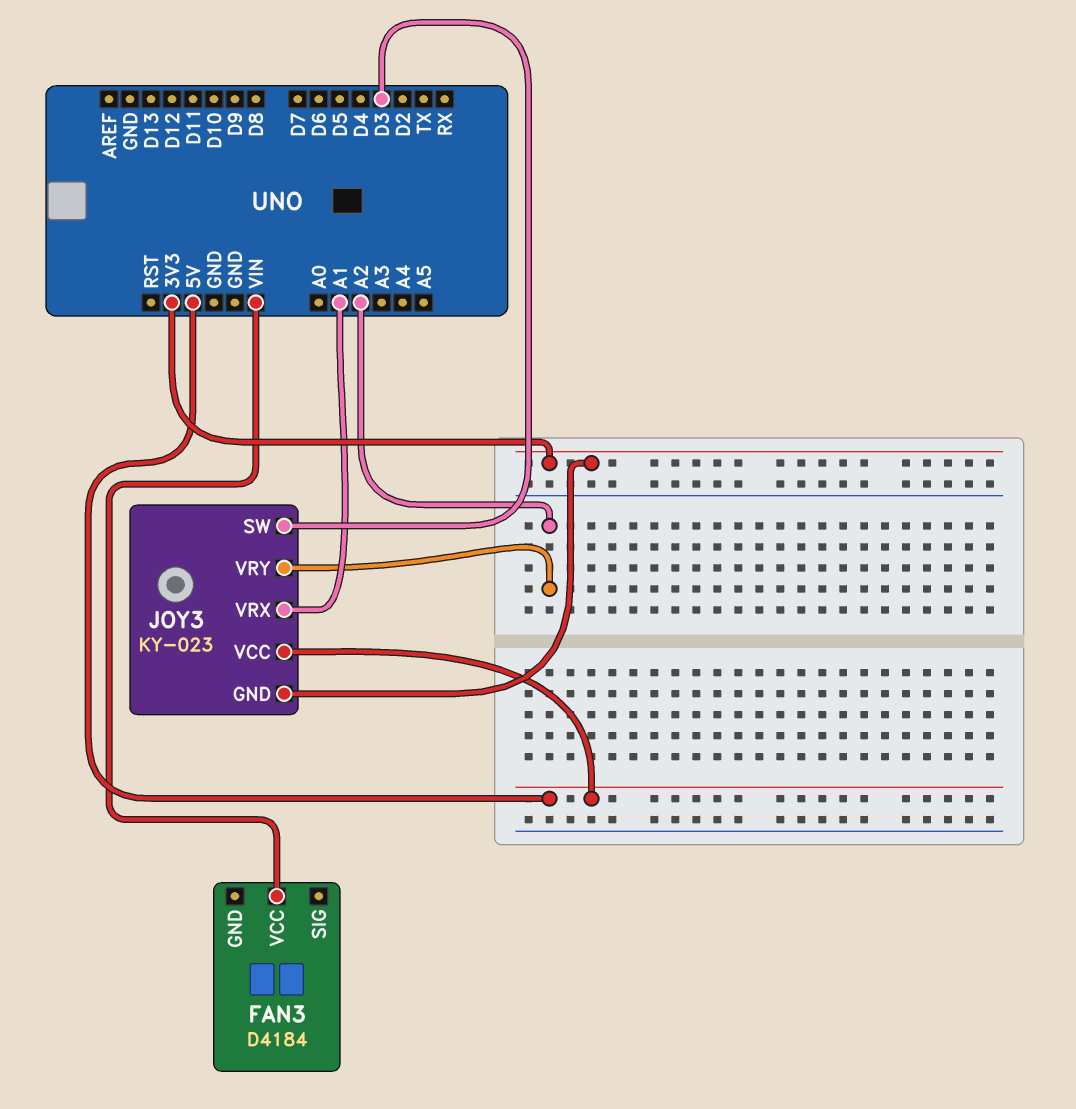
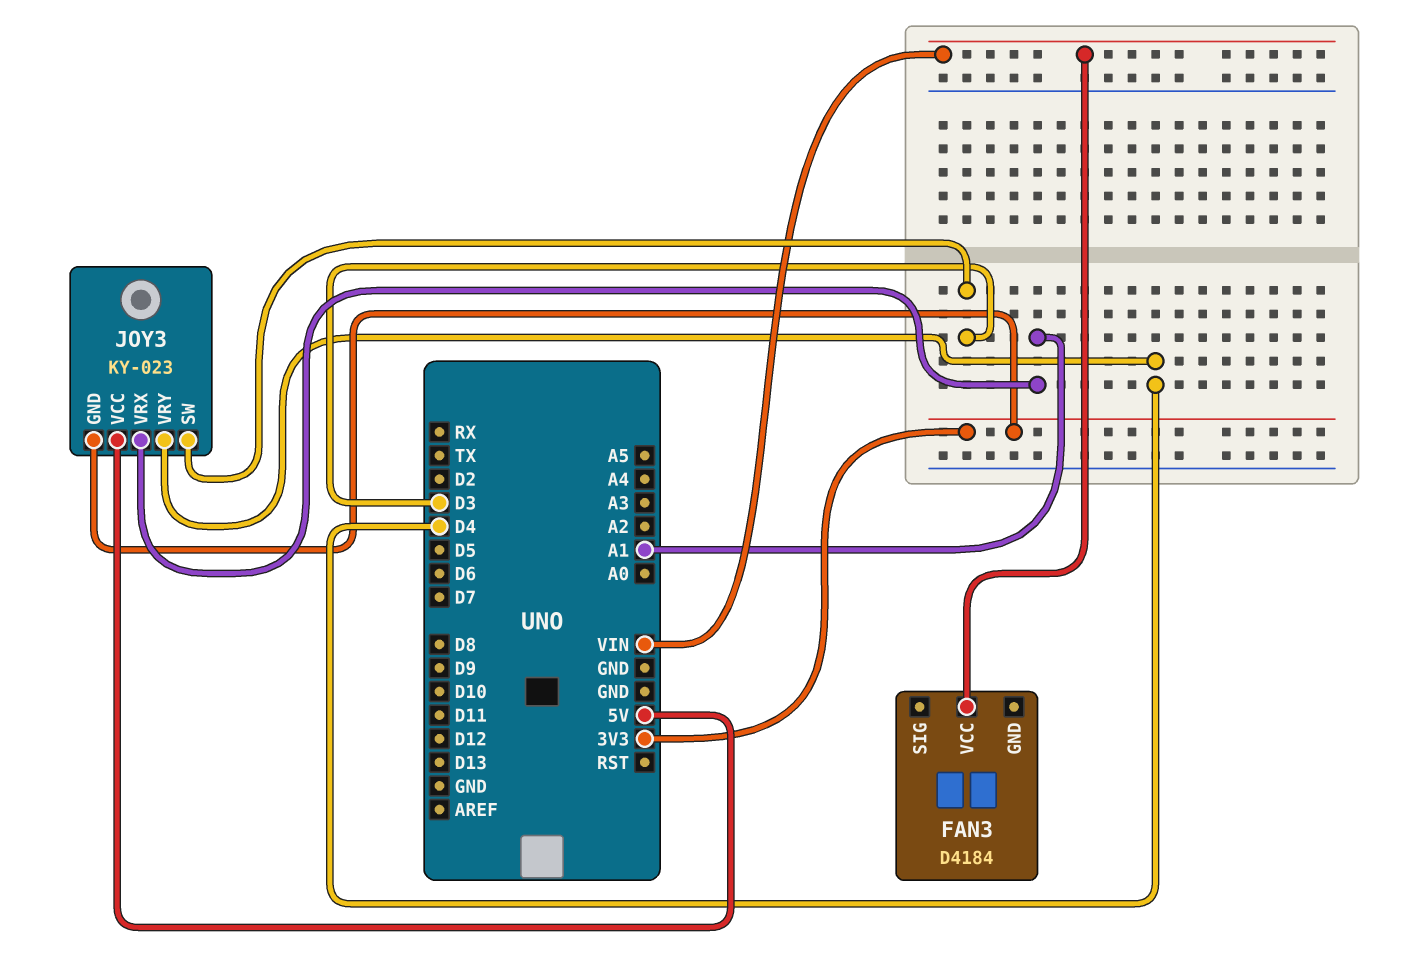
JOY3 pin VRY: A2 -> D4

